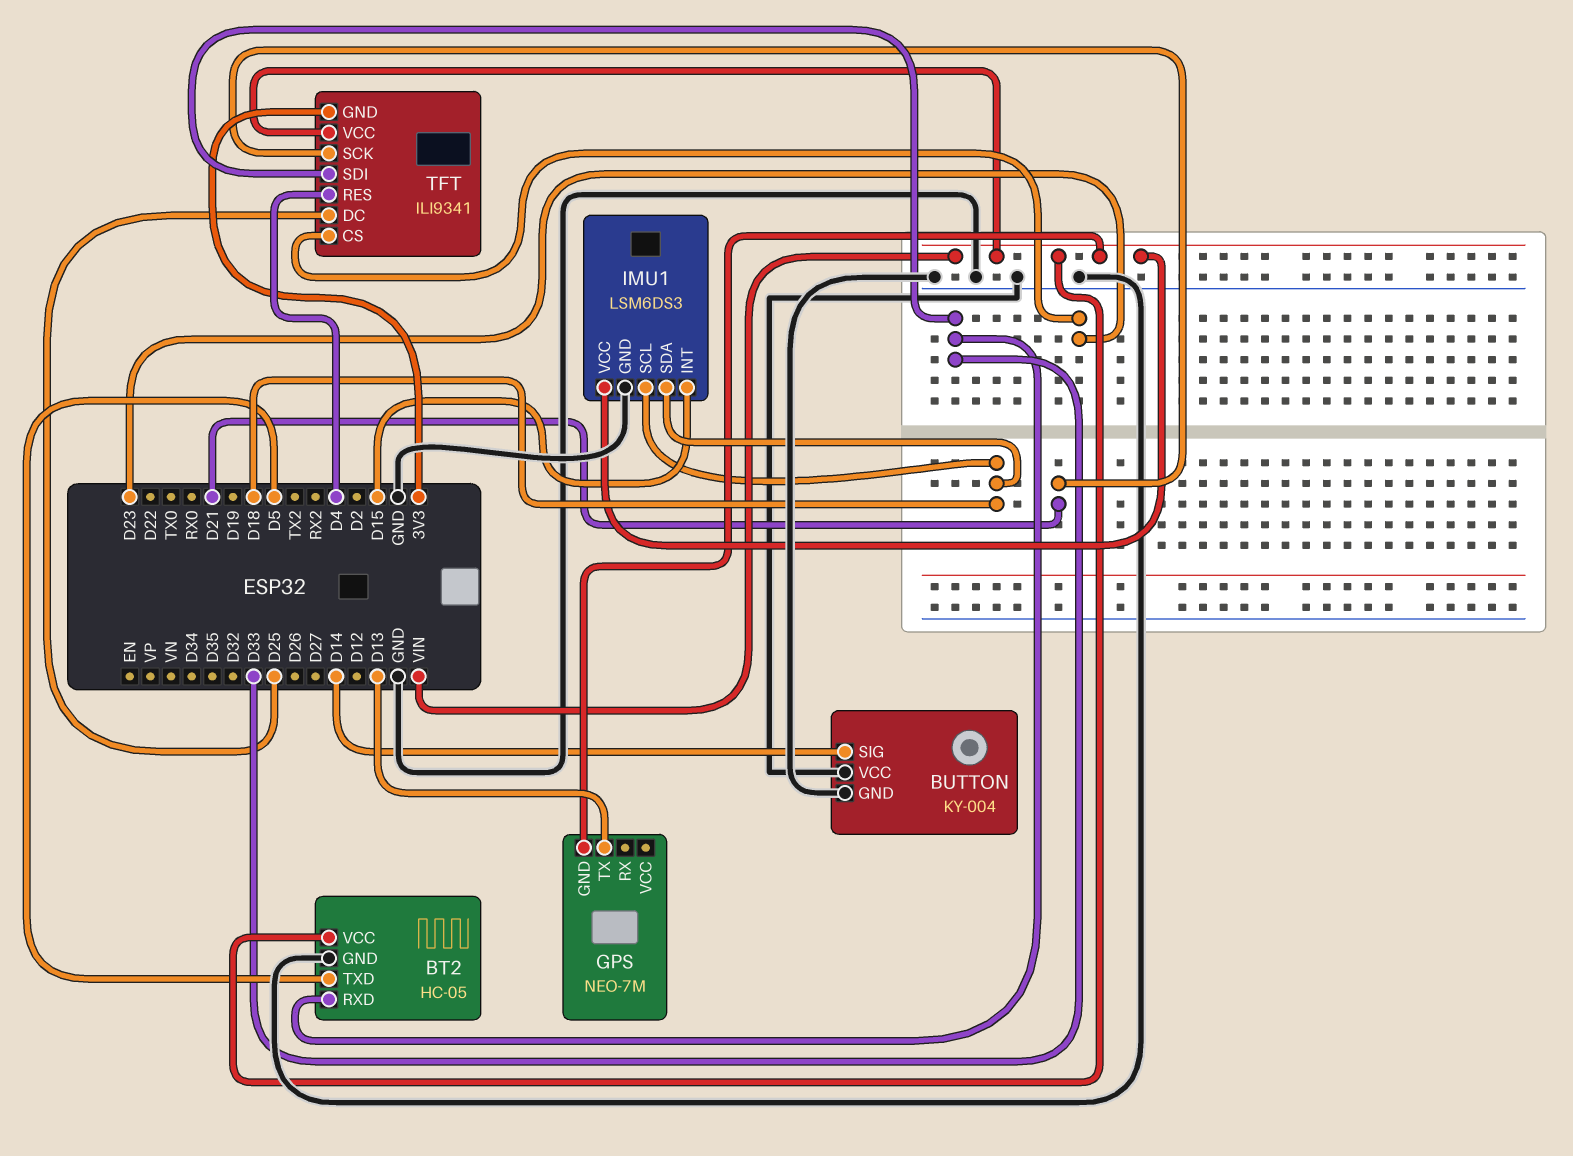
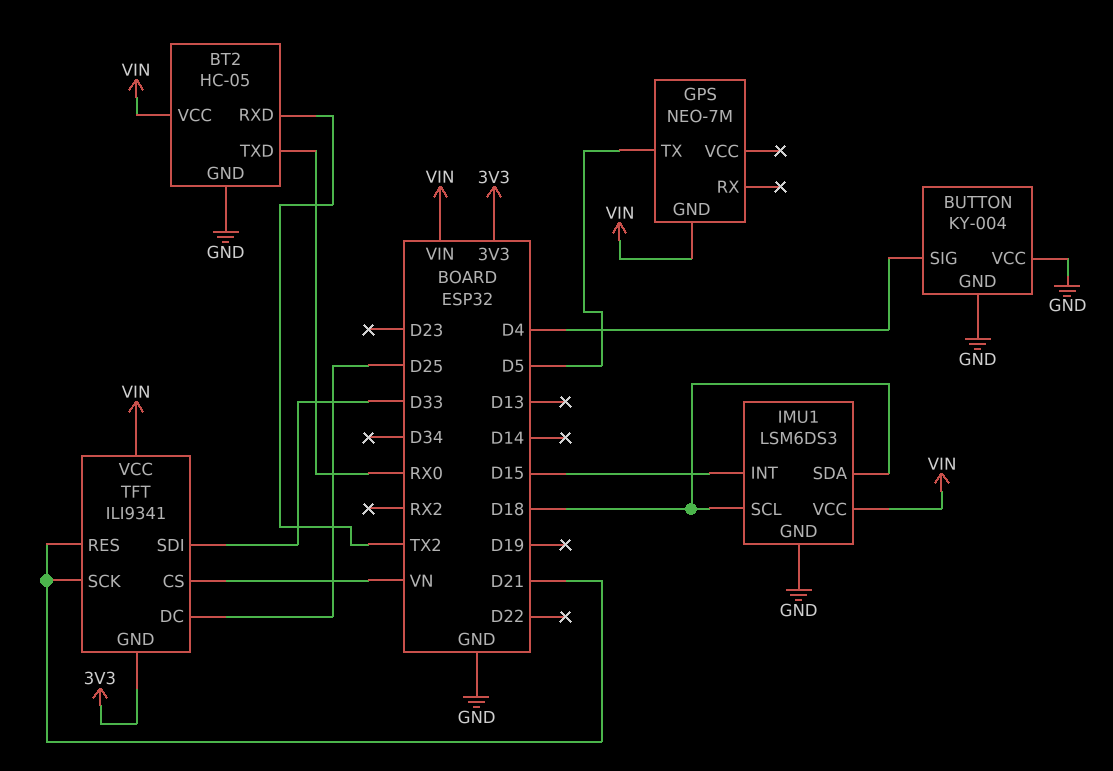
BT2 pin RXD: D33 -> TX2
BT2 pin TXD: D5 -> RX0
BUTTON pin SIG: D14 -> D4
GPS pin TX: D13 -> D5
TFT pin CS: D23 -> VN
TFT pin RES: D4 -> D21

